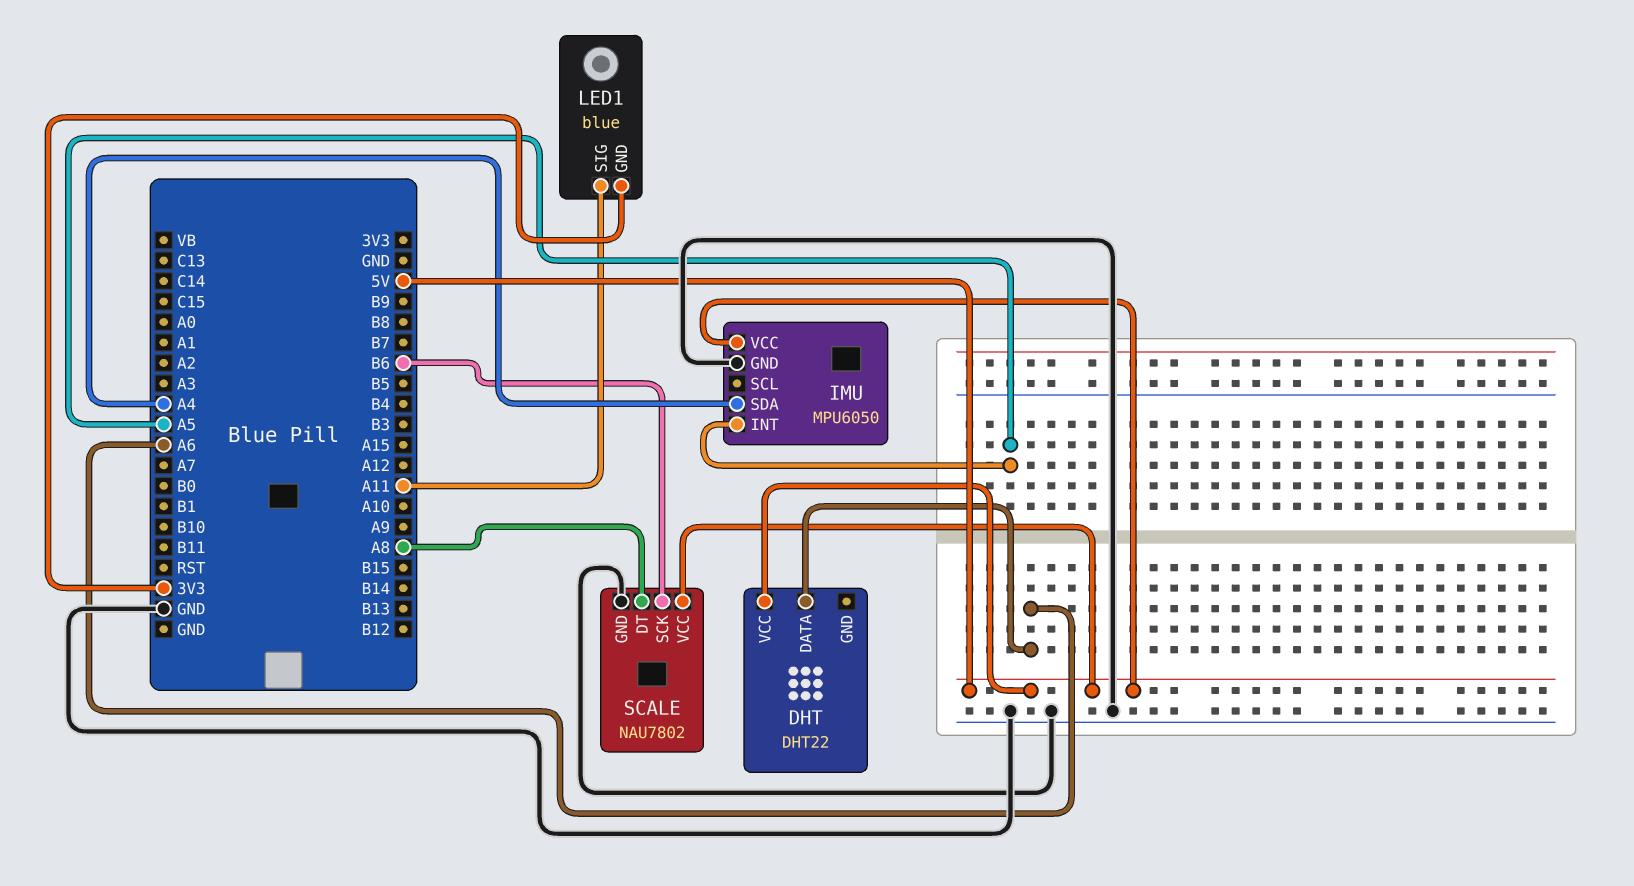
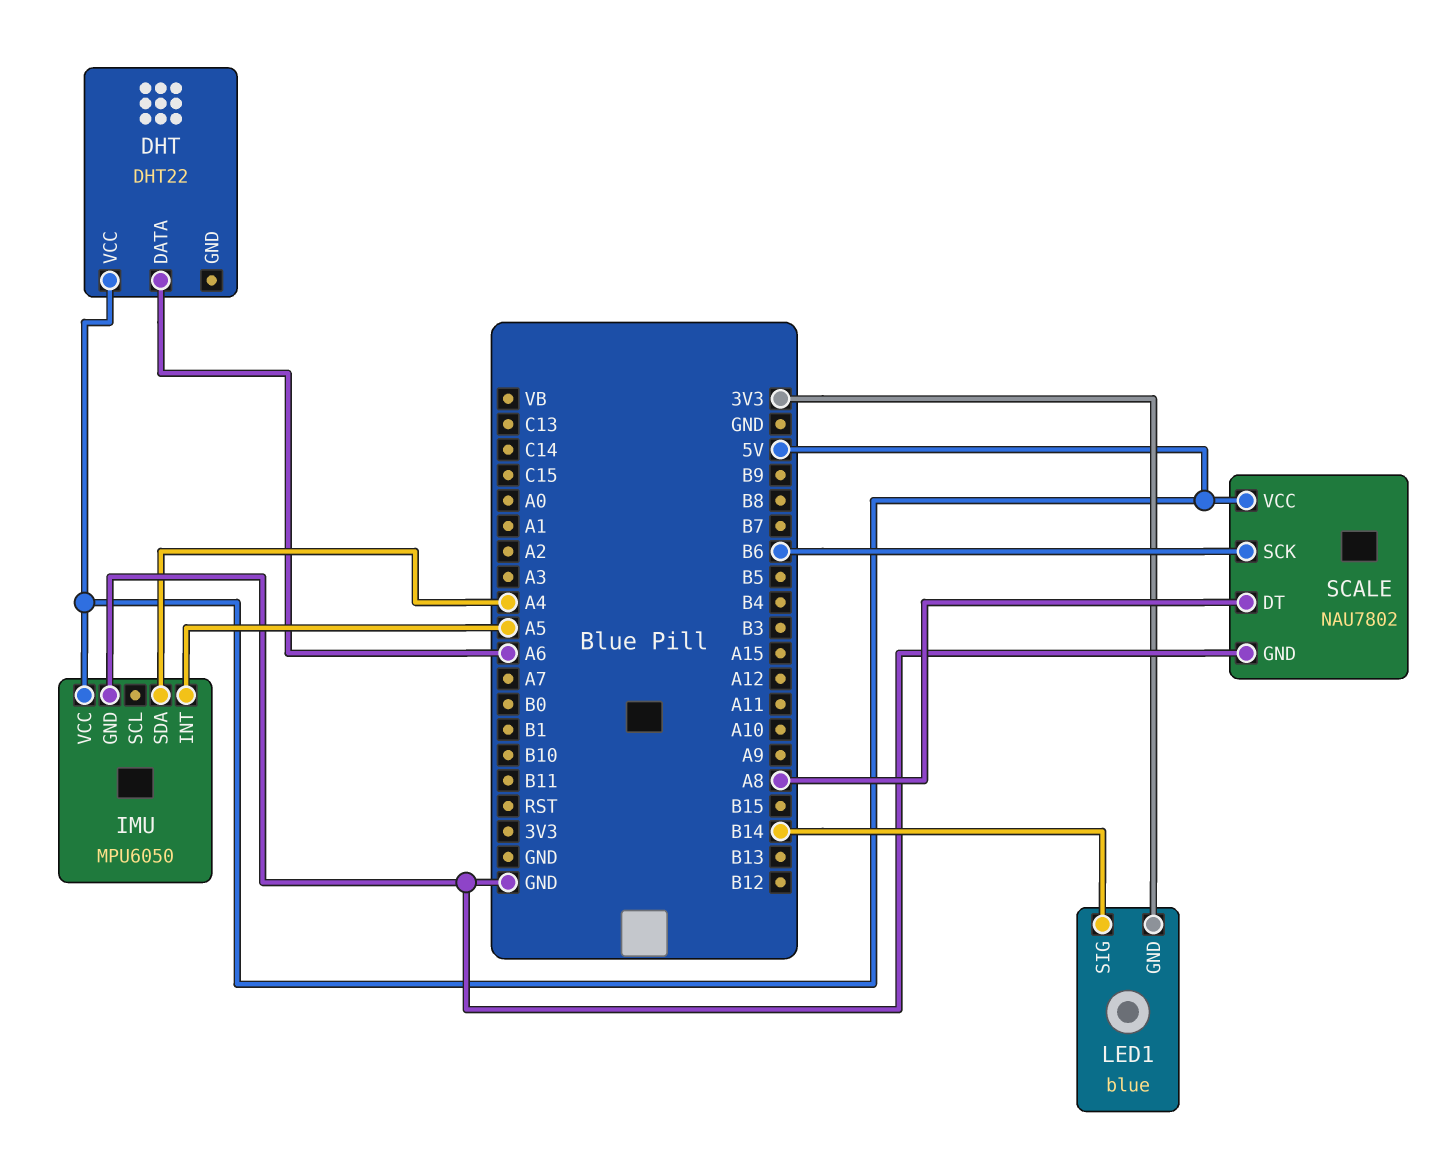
LED1 pin SIG: A11 -> B14

